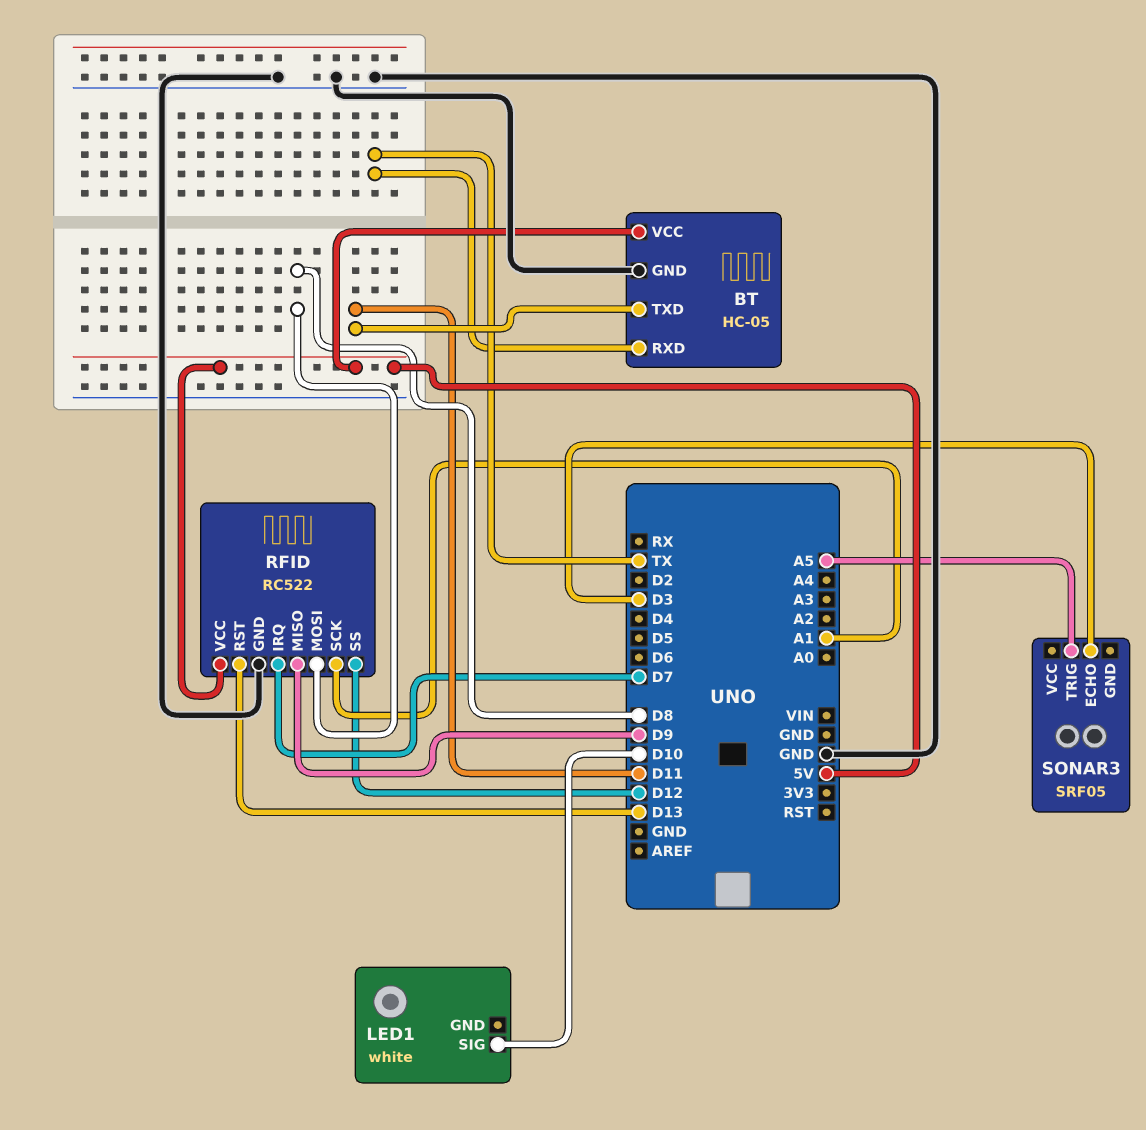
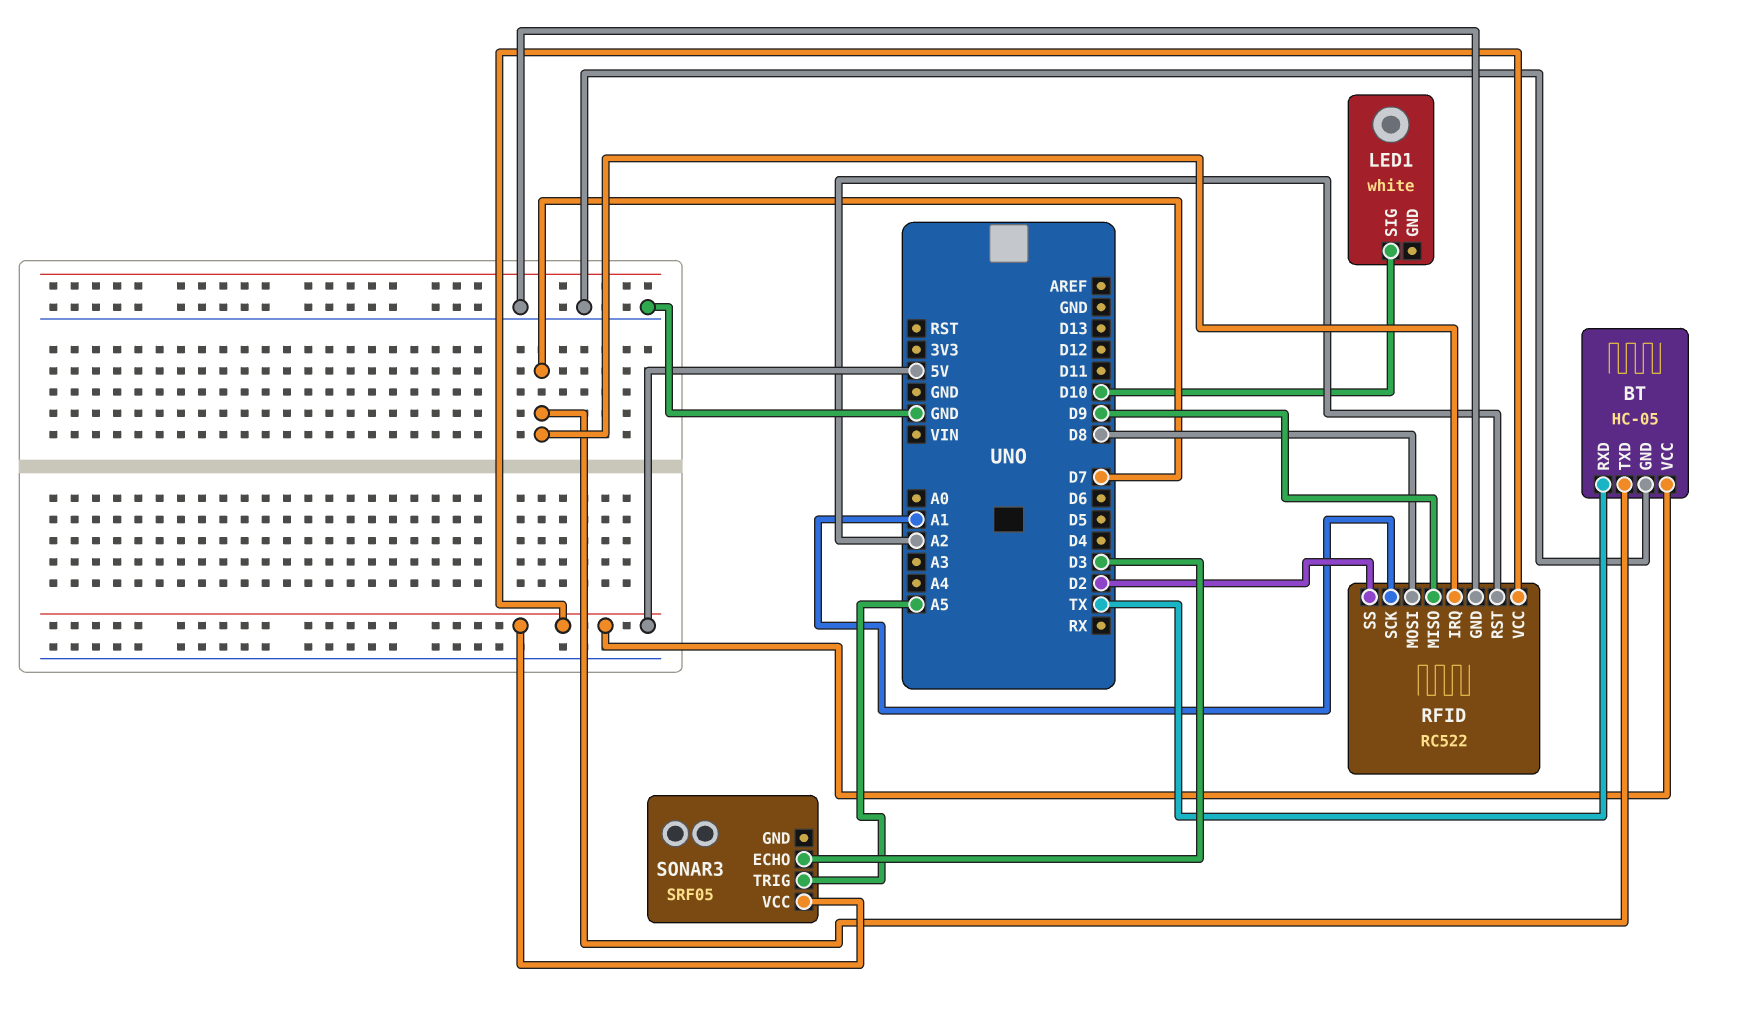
BT pin TXD: D11 -> D7
RFID pin RST: D13 -> A2
RFID pin SS: D12 -> D2
SONAR3 pin VCC: none -> 5V

